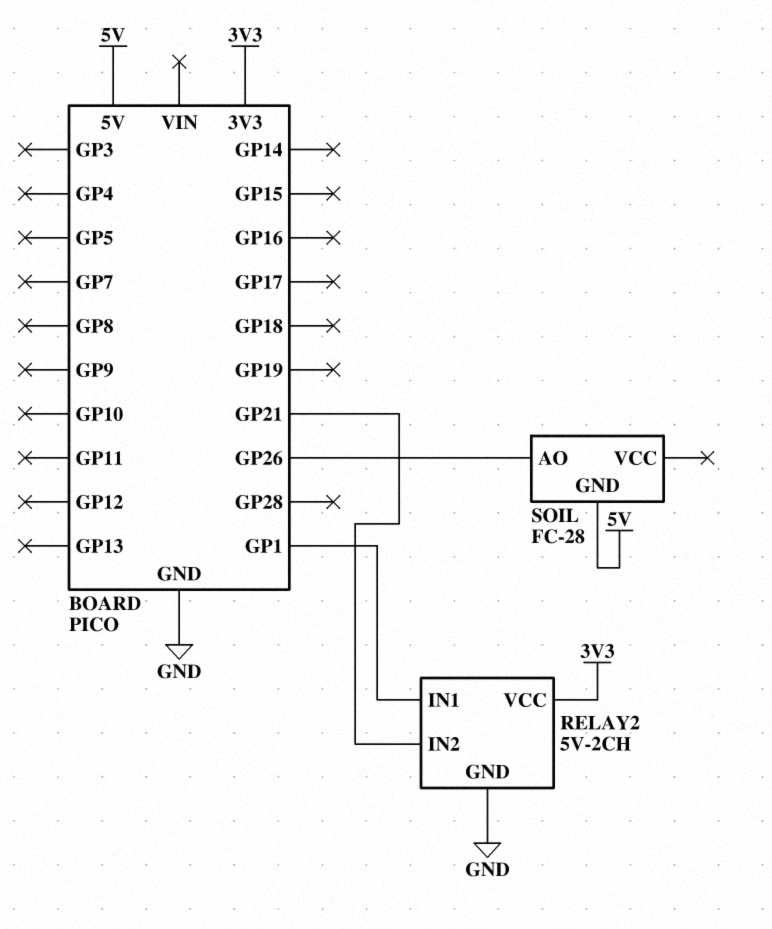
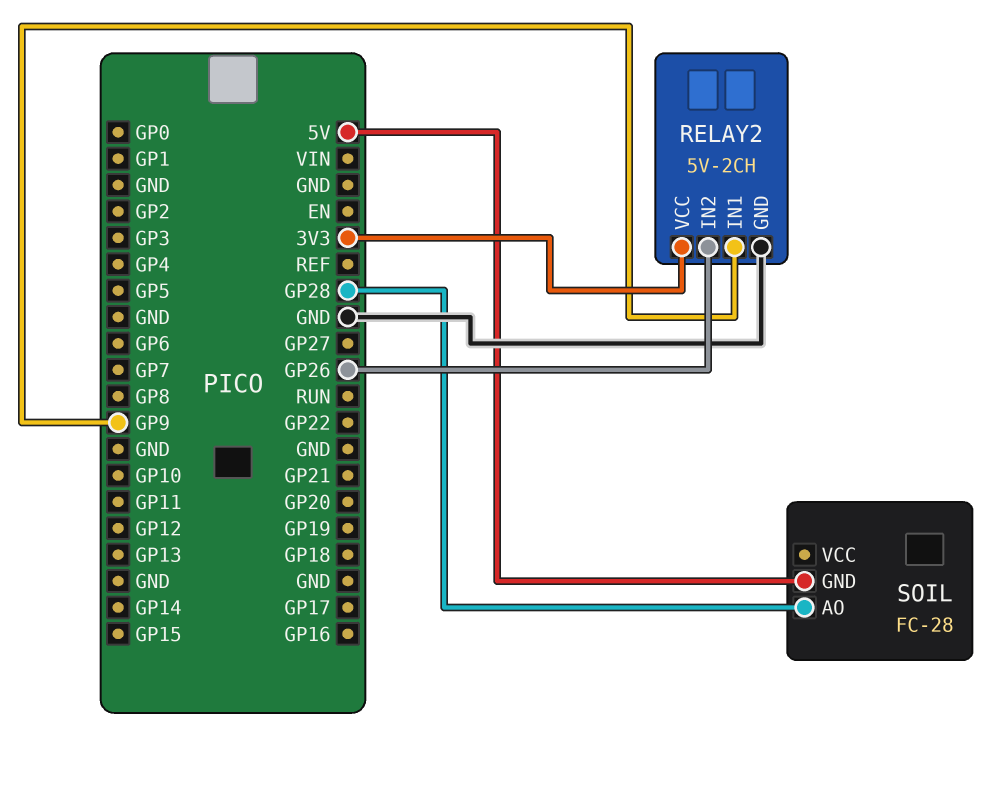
RELAY2 pin IN1: GP1 -> GP9
RELAY2 pin IN2: GP21 -> GP26
SOIL pin AO: GP26 -> GP28

